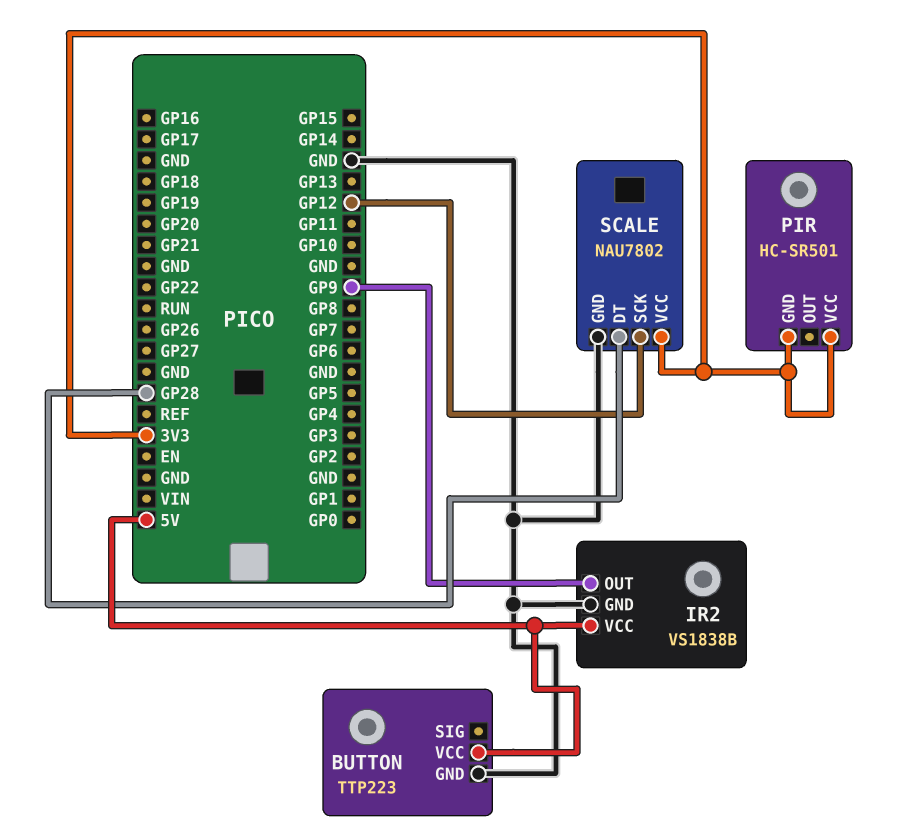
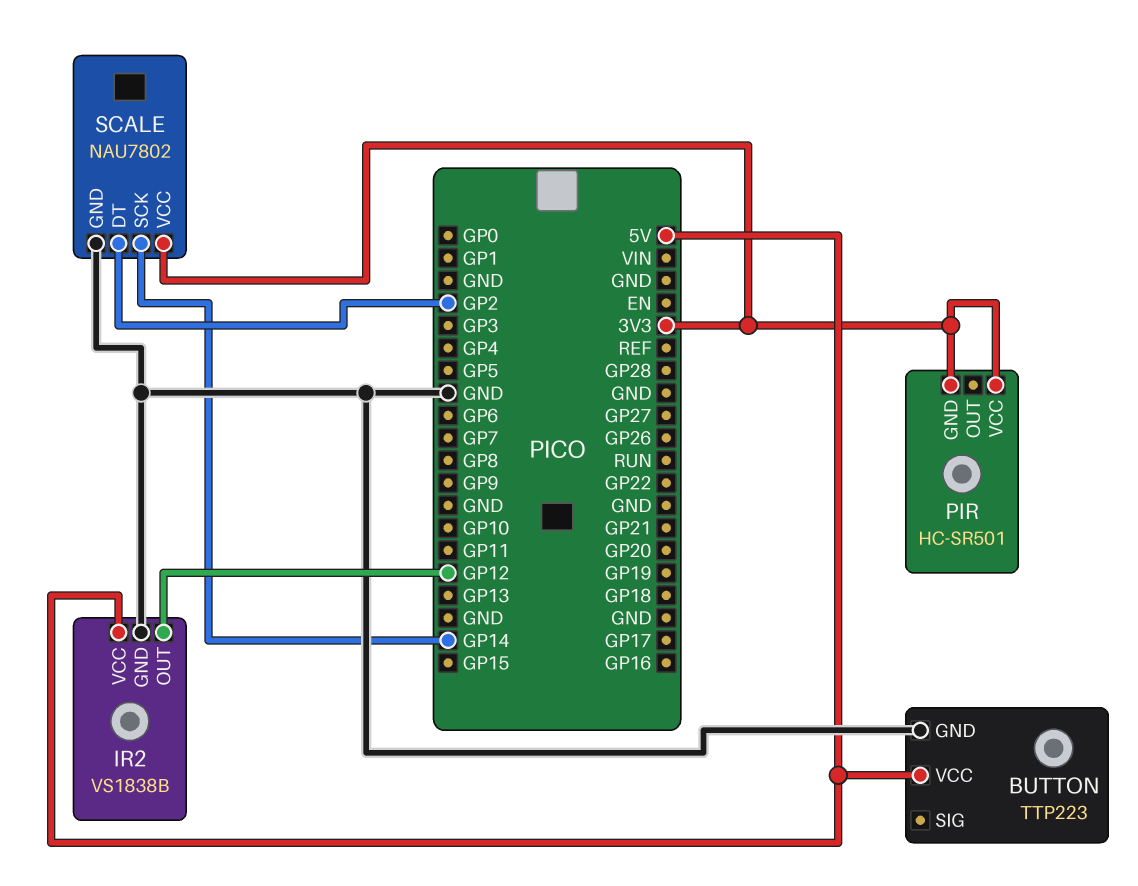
IR2 pin OUT: GP9 -> GP12
SCALE pin DT: GP28 -> GP2
SCALE pin SCK: GP12 -> GP14

